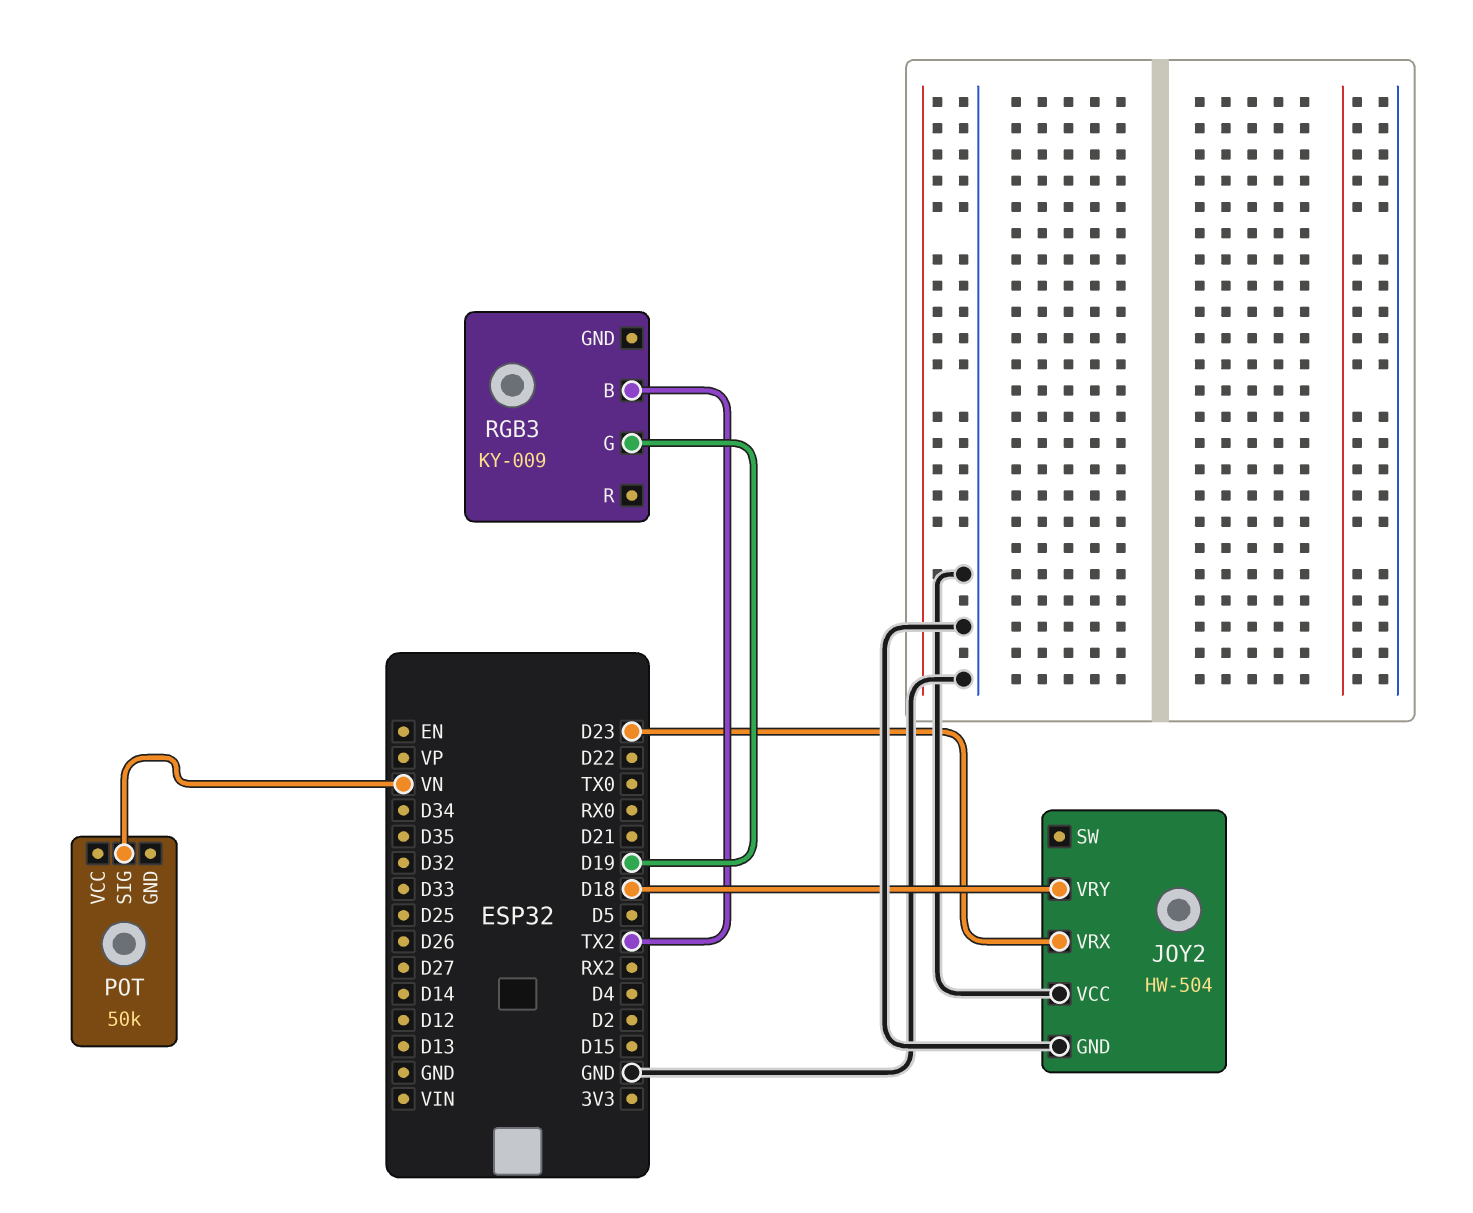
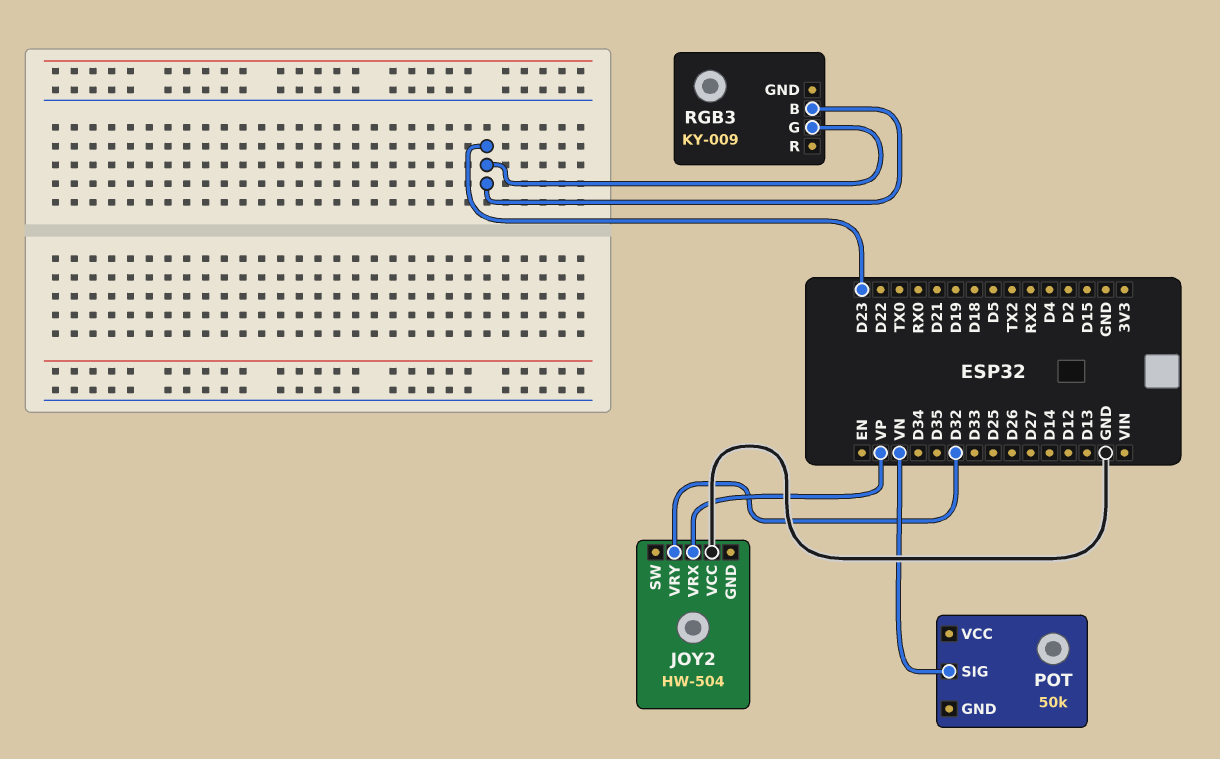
JOY2 pin GND: GND -> none
JOY2 pin VRX: D23 -> VP
JOY2 pin VRY: D18 -> D32
RGB3 pin B: TX2 -> D23
RGB3 pin G: D19 -> D23

